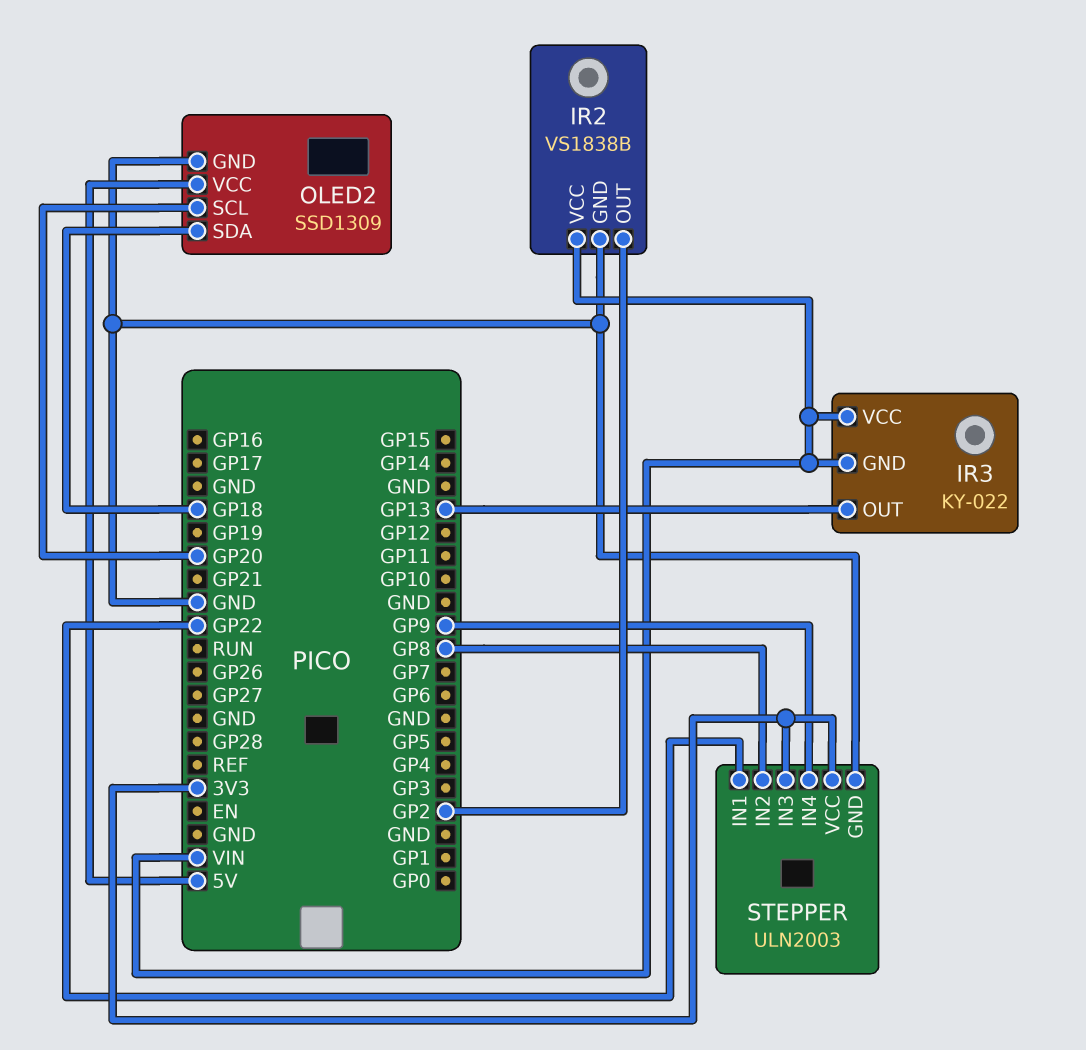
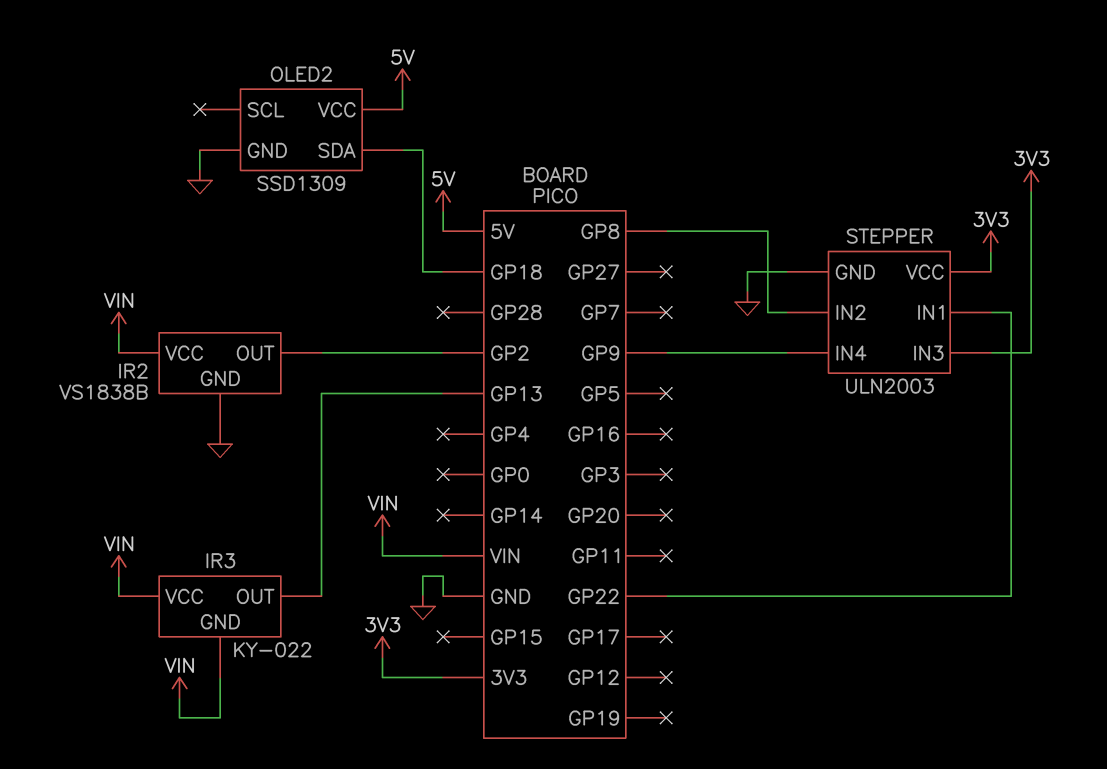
OLED2 pin SCL: GP20 -> none

